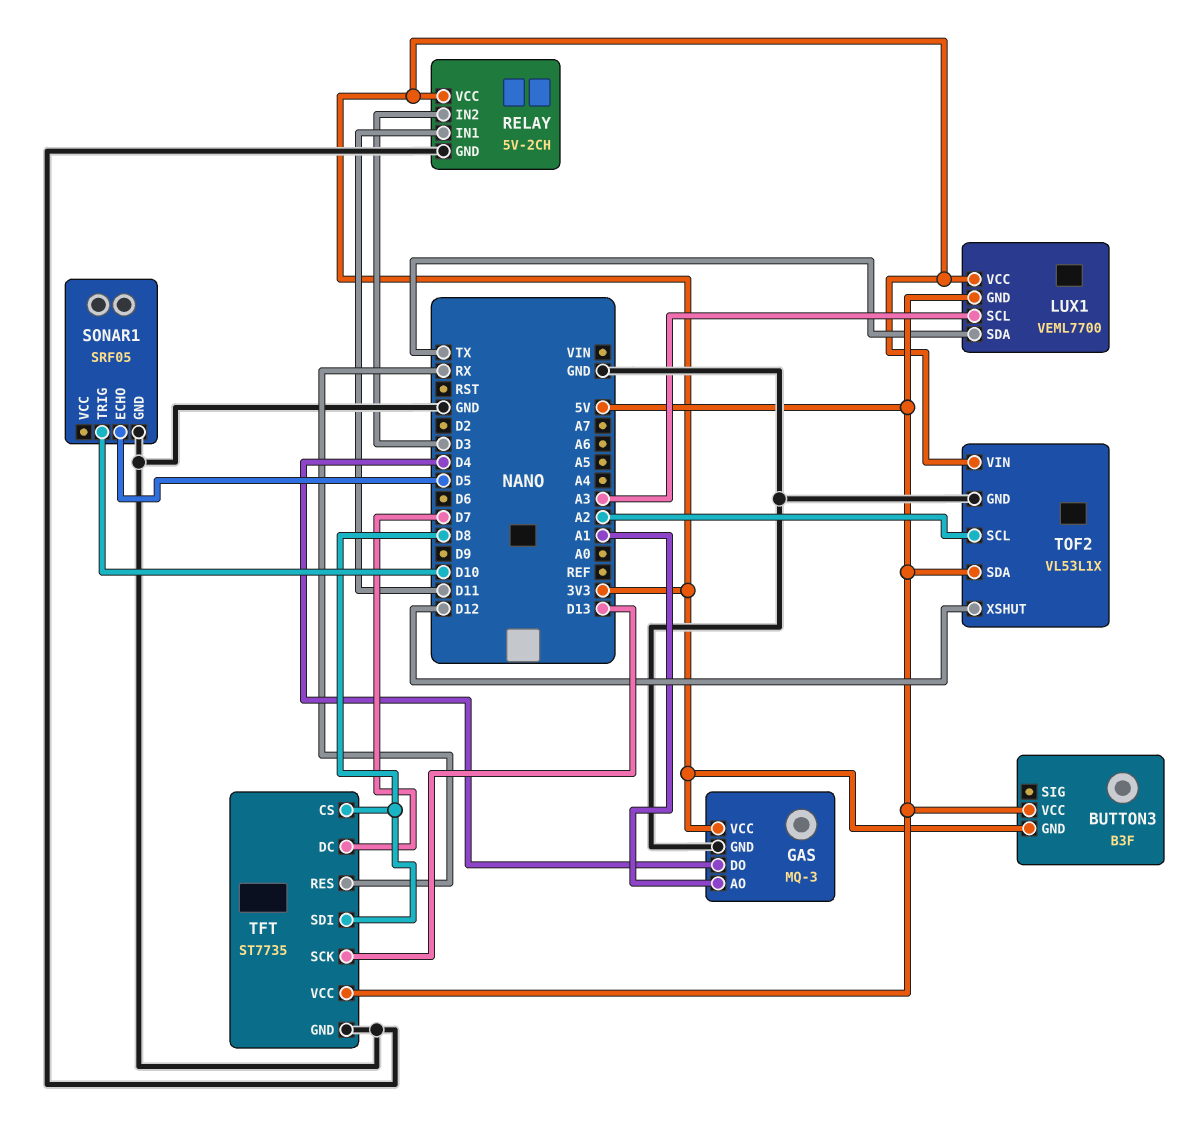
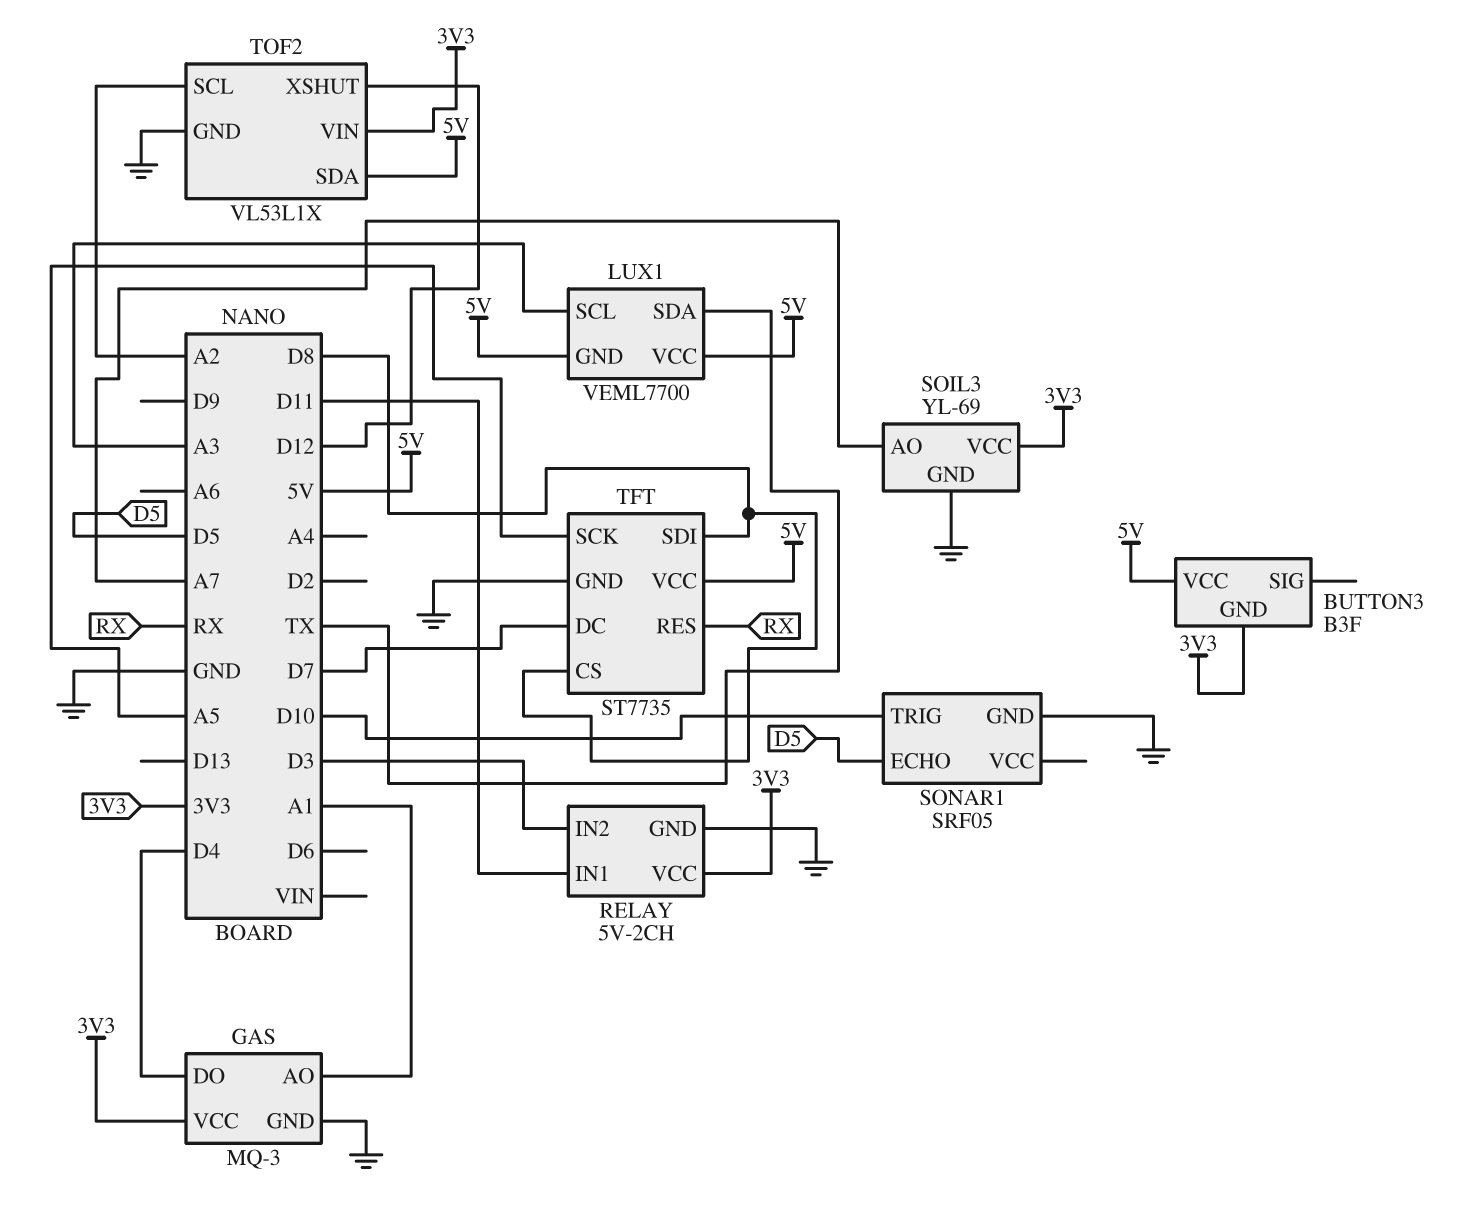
LUX1 pin VCC: 3V3 -> 5V
SOIL3: none -> YL-69
SOIL3 pin AO: none -> A7
SOIL3 pin GND: none -> GND
SOIL3 pin VCC: none -> 3V3
TFT pin SCK: D13 -> A5

